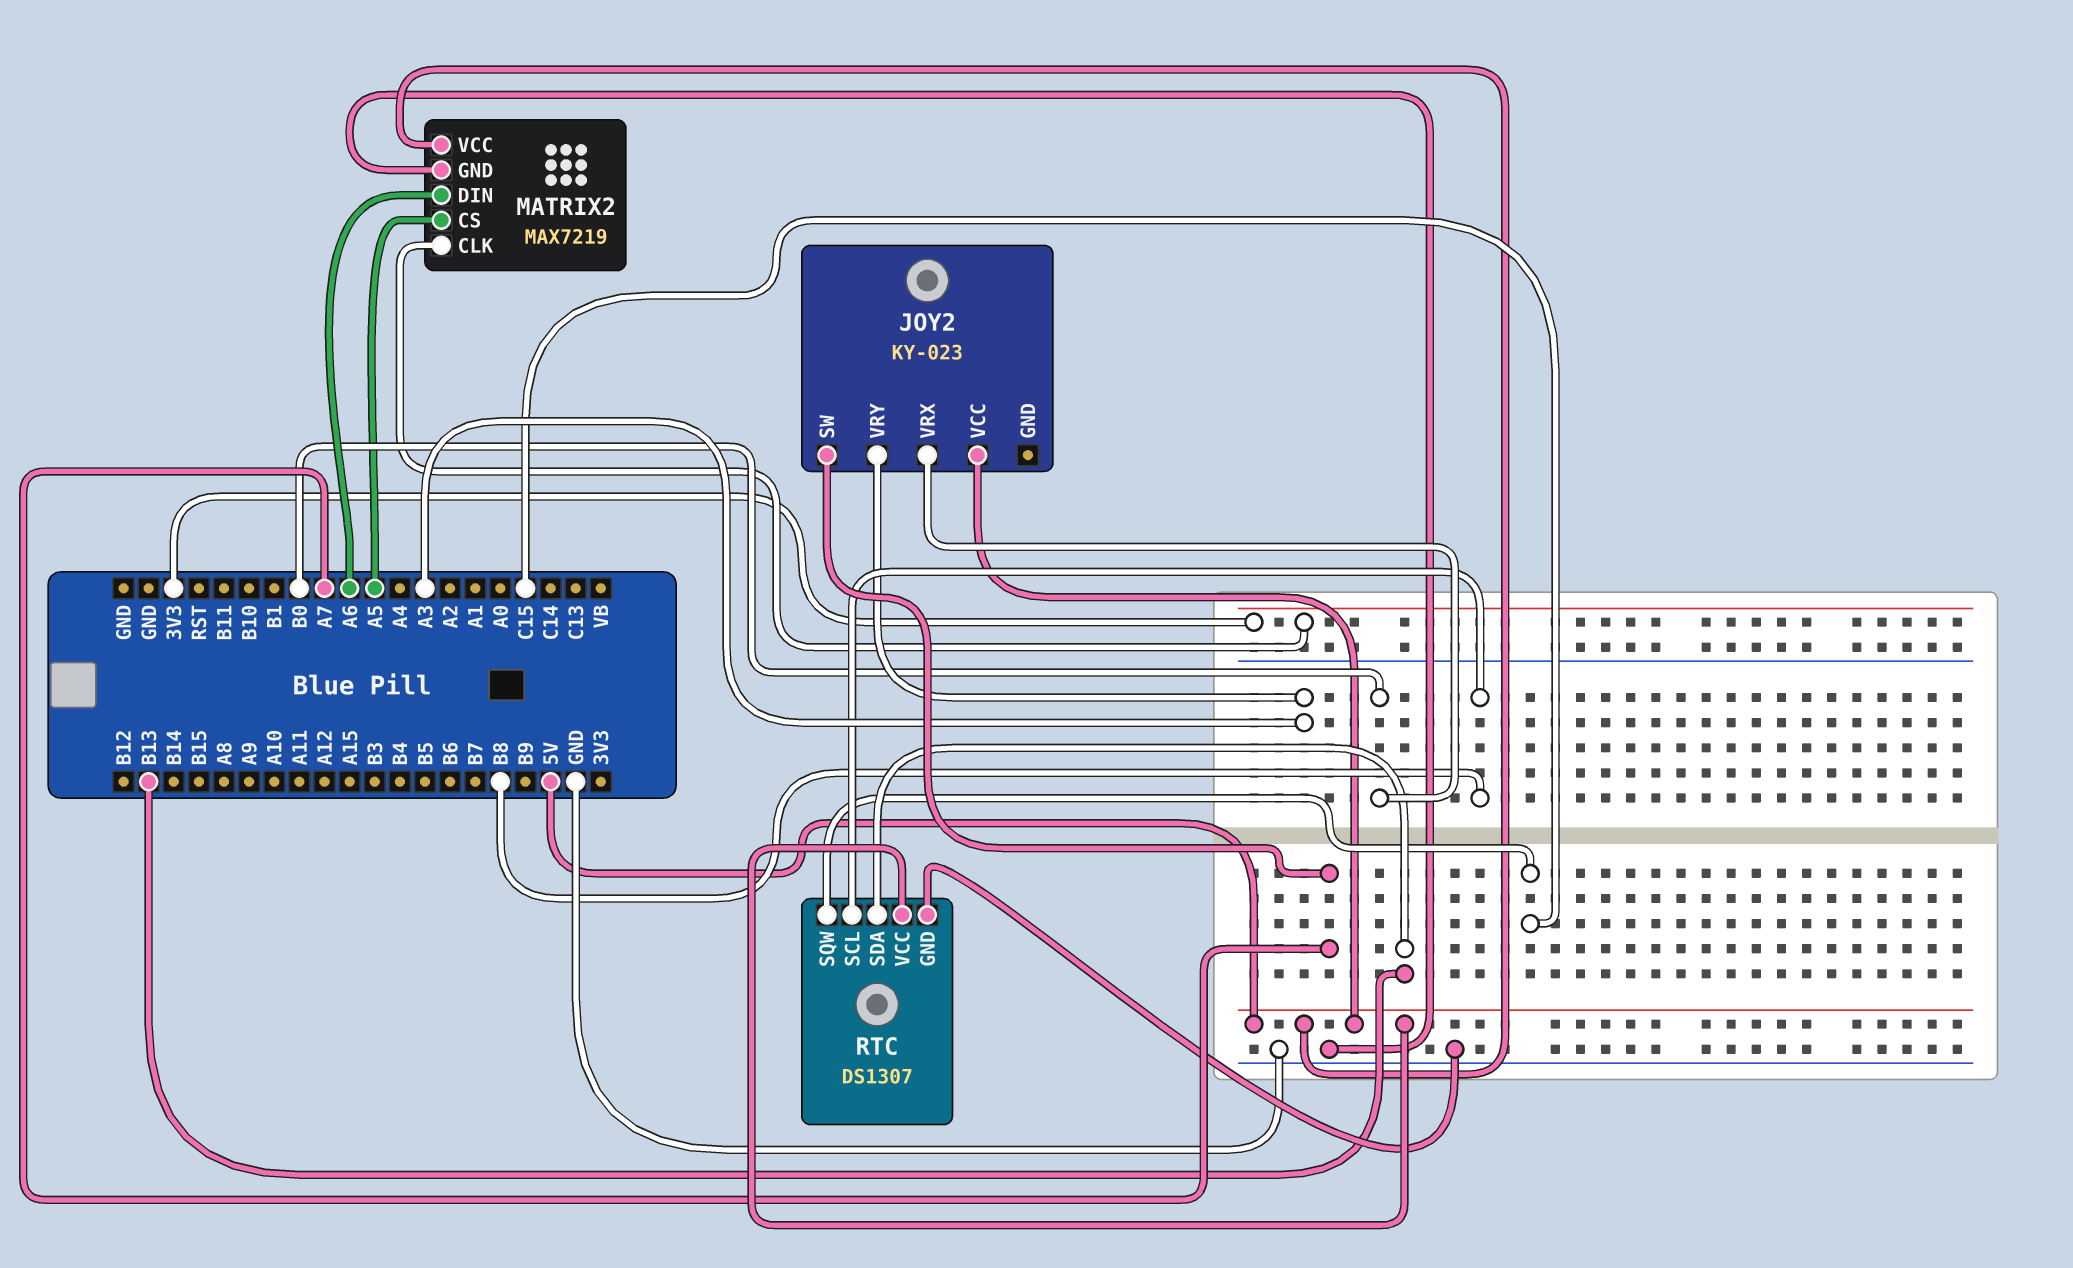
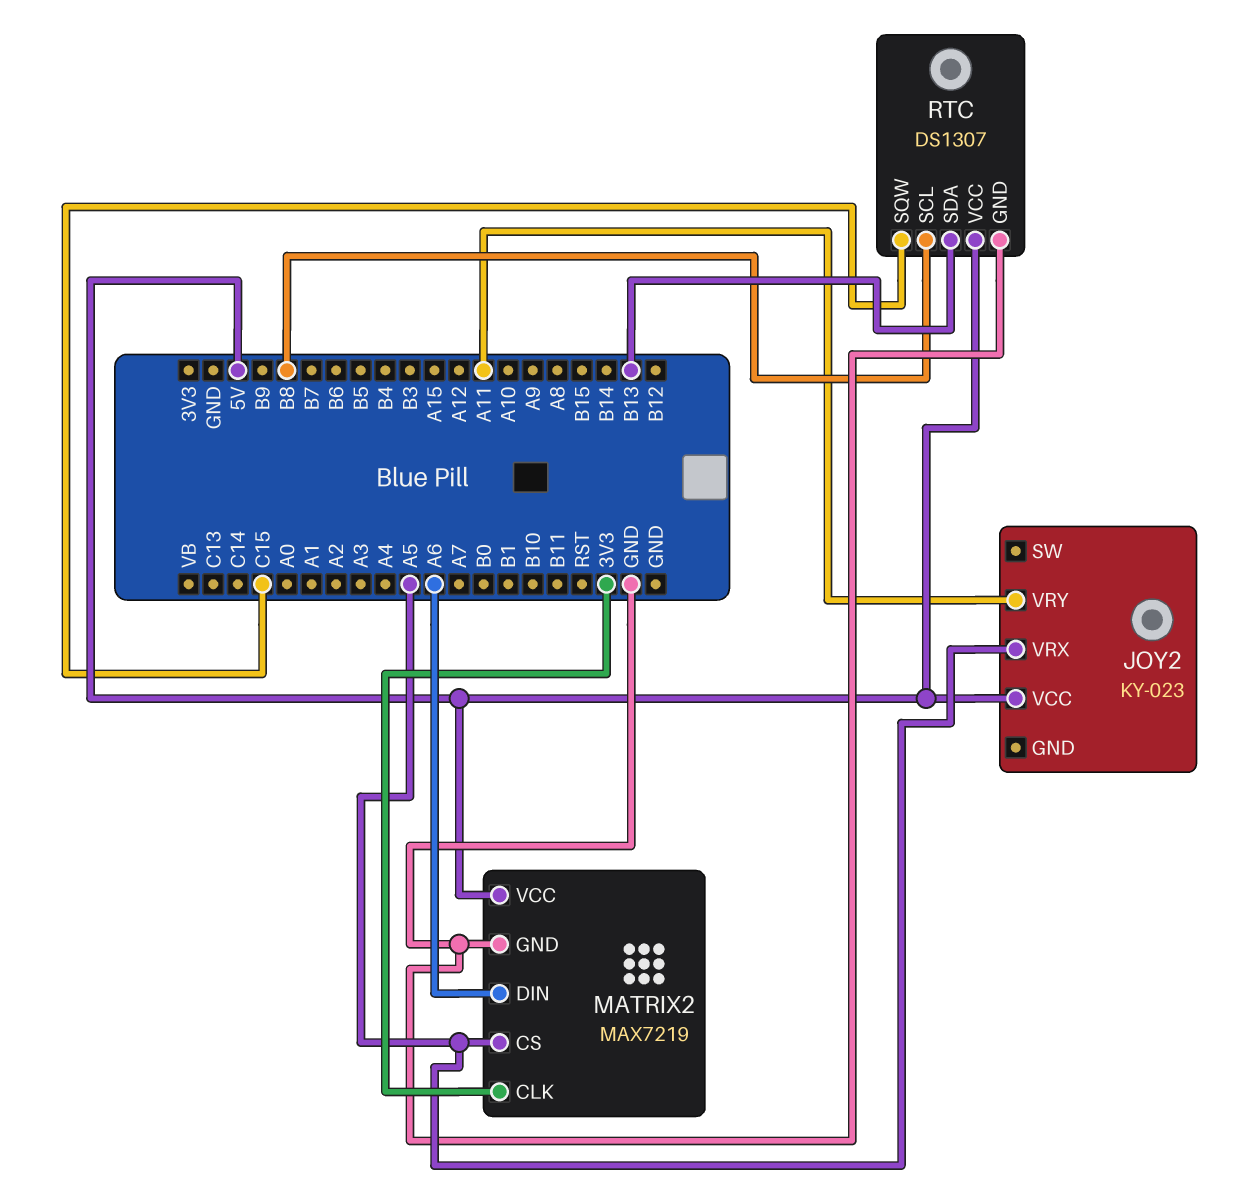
JOY2 pin SW: A7 -> none
JOY2 pin VRX: B0 -> A5
JOY2 pin VRY: A3 -> A11

